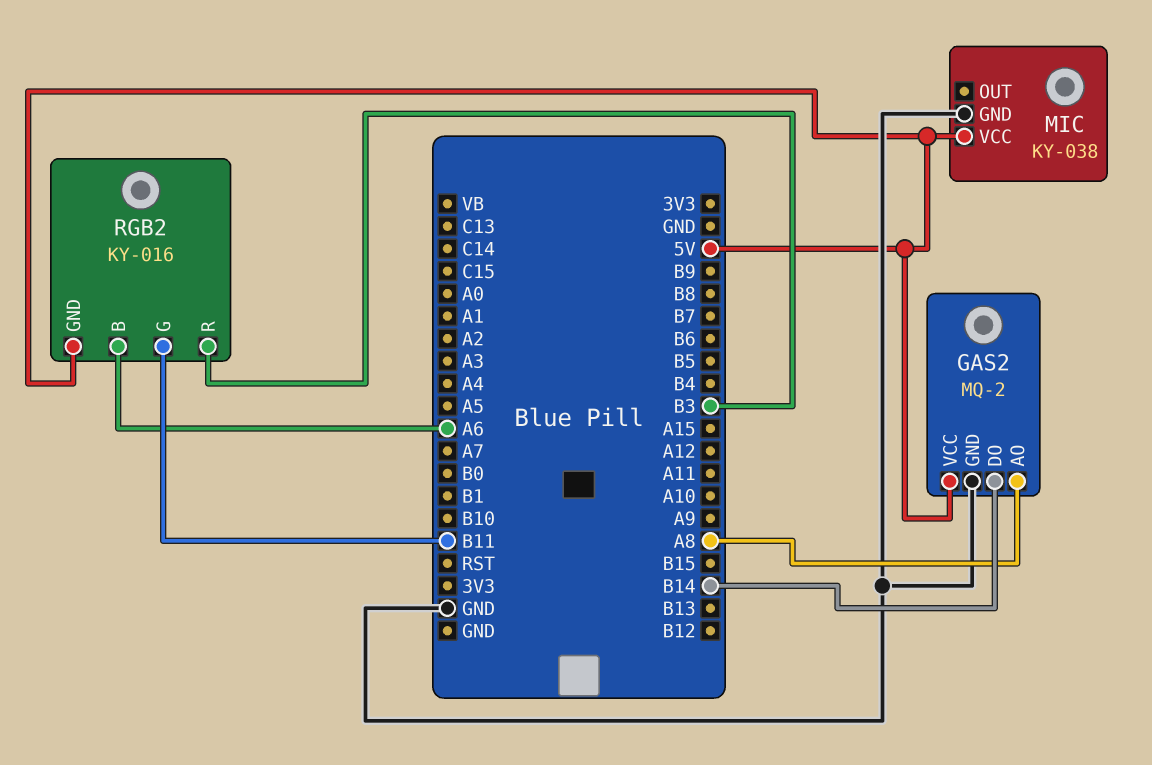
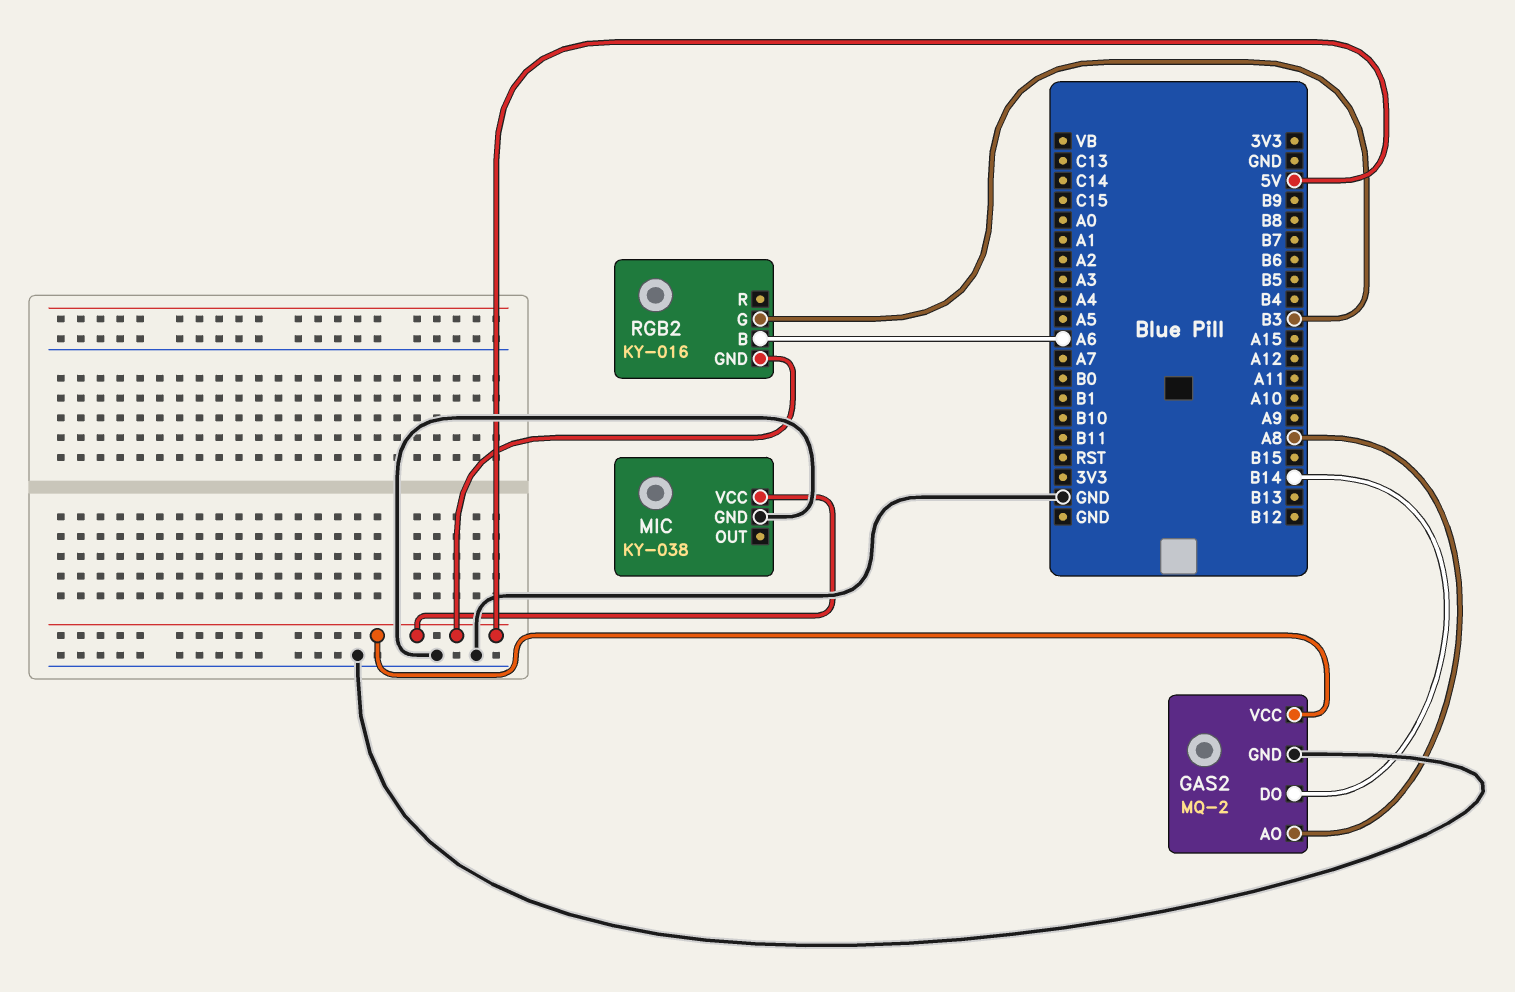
RGB2 pin G: B11 -> B3
RGB2 pin R: B3 -> none

